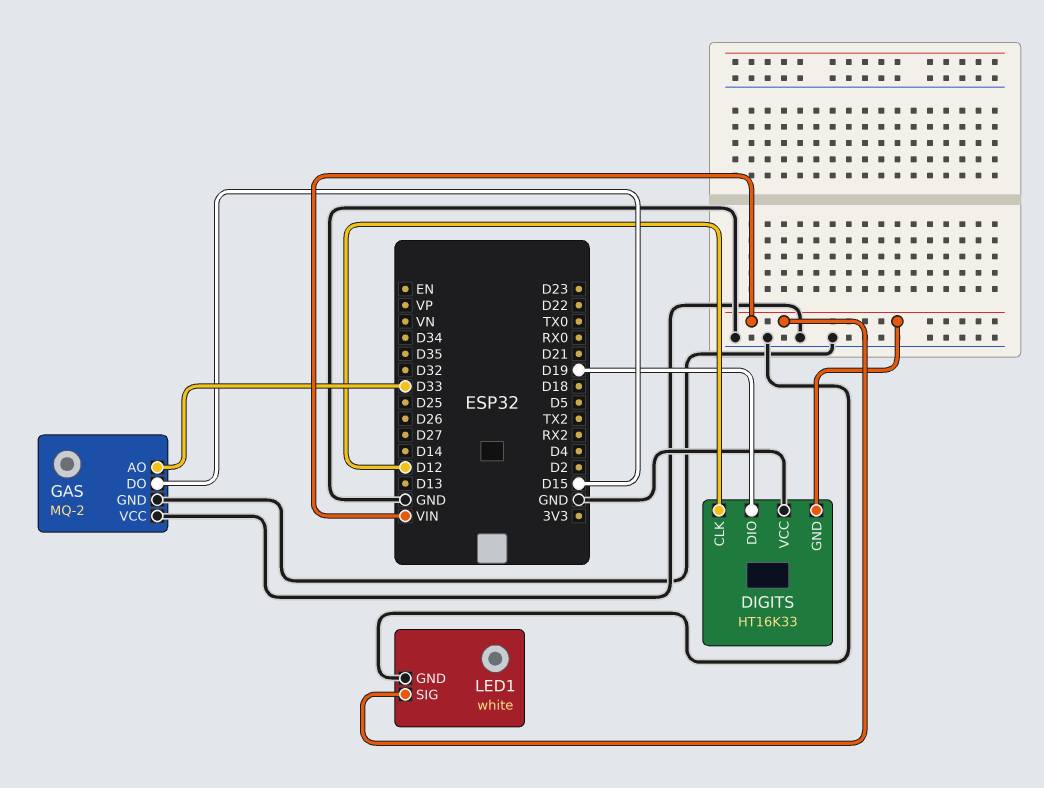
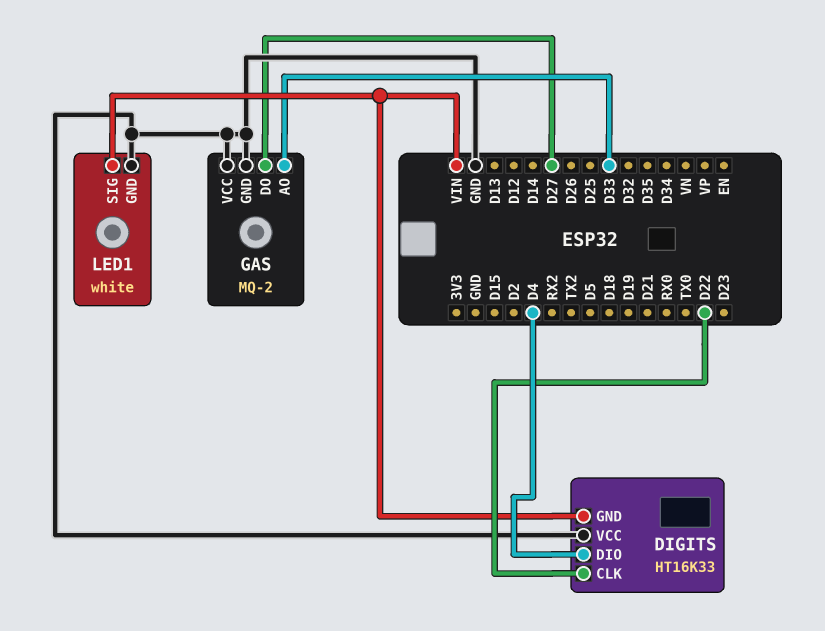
DIGITS pin CLK: D12 -> D22
DIGITS pin DIO: D19 -> D4
GAS pin DO: D15 -> D27

